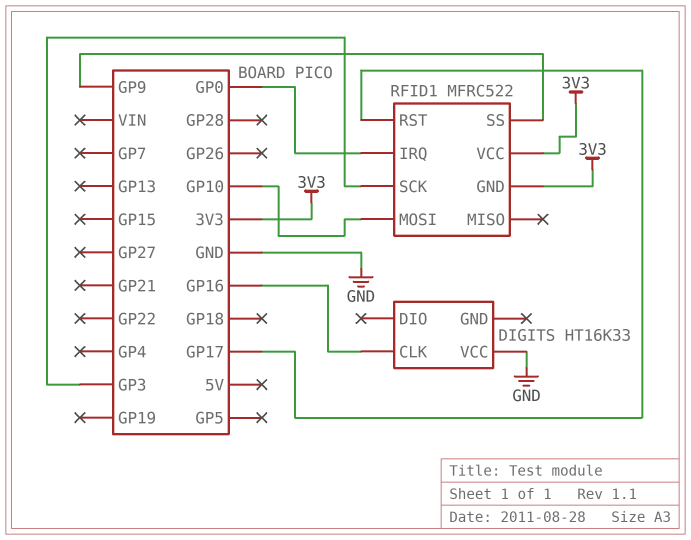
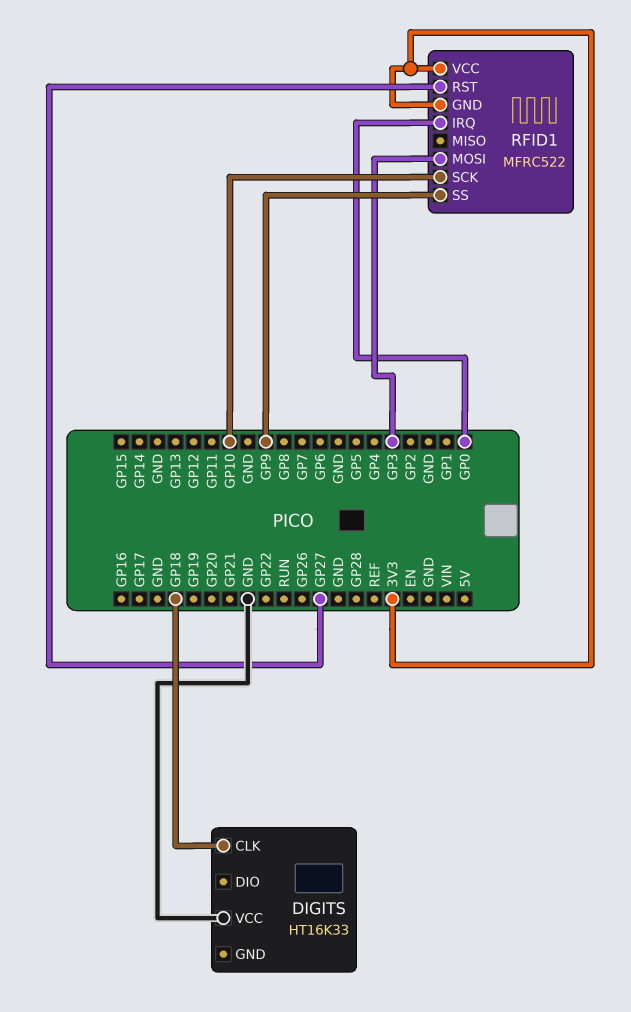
DIGITS pin CLK: GP16 -> GP18
RFID1 pin MOSI: GP10 -> GP3
RFID1 pin RST: GP17 -> GP27
RFID1 pin SCK: GP3 -> GP10

